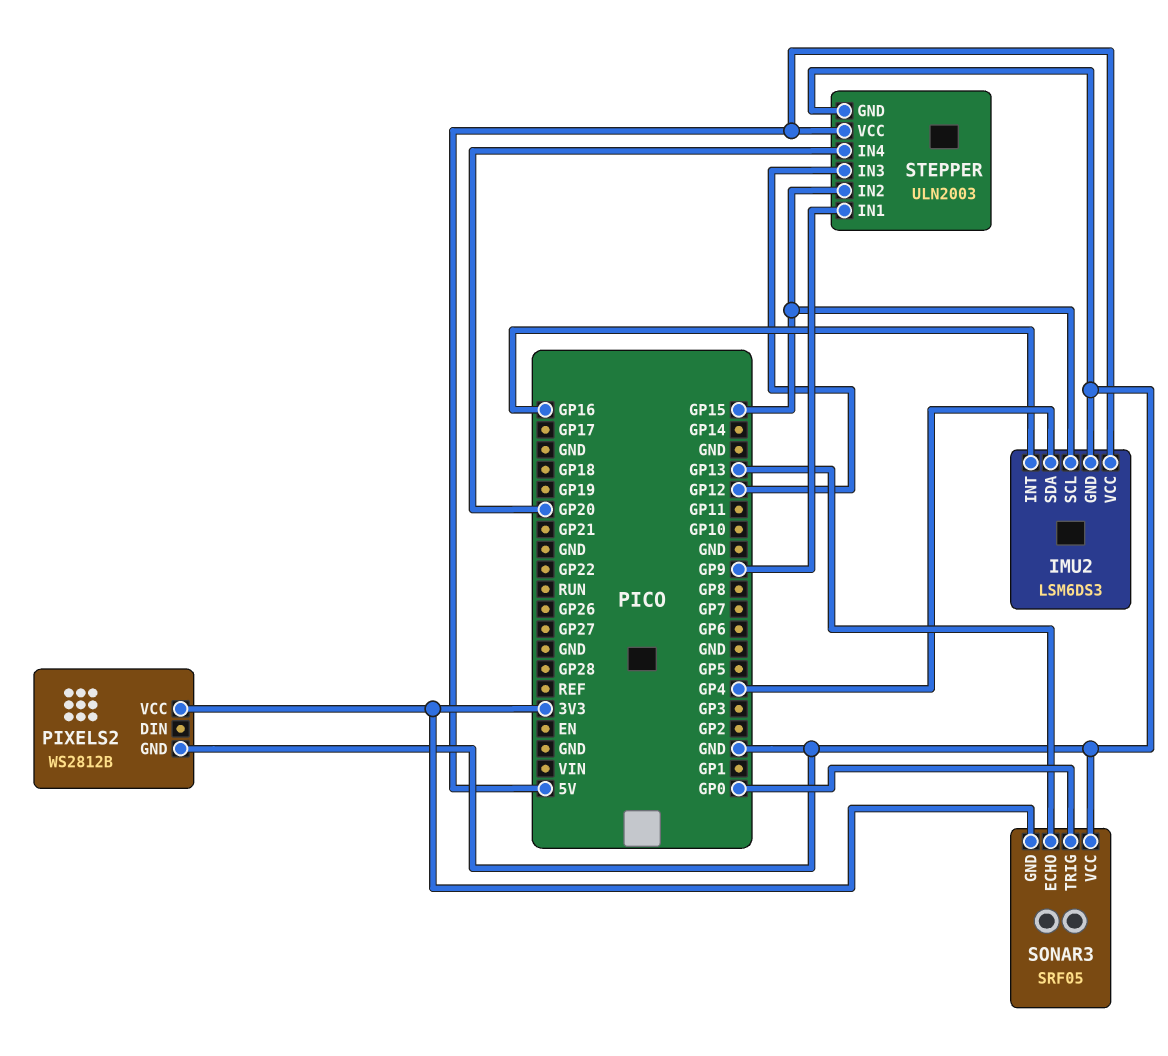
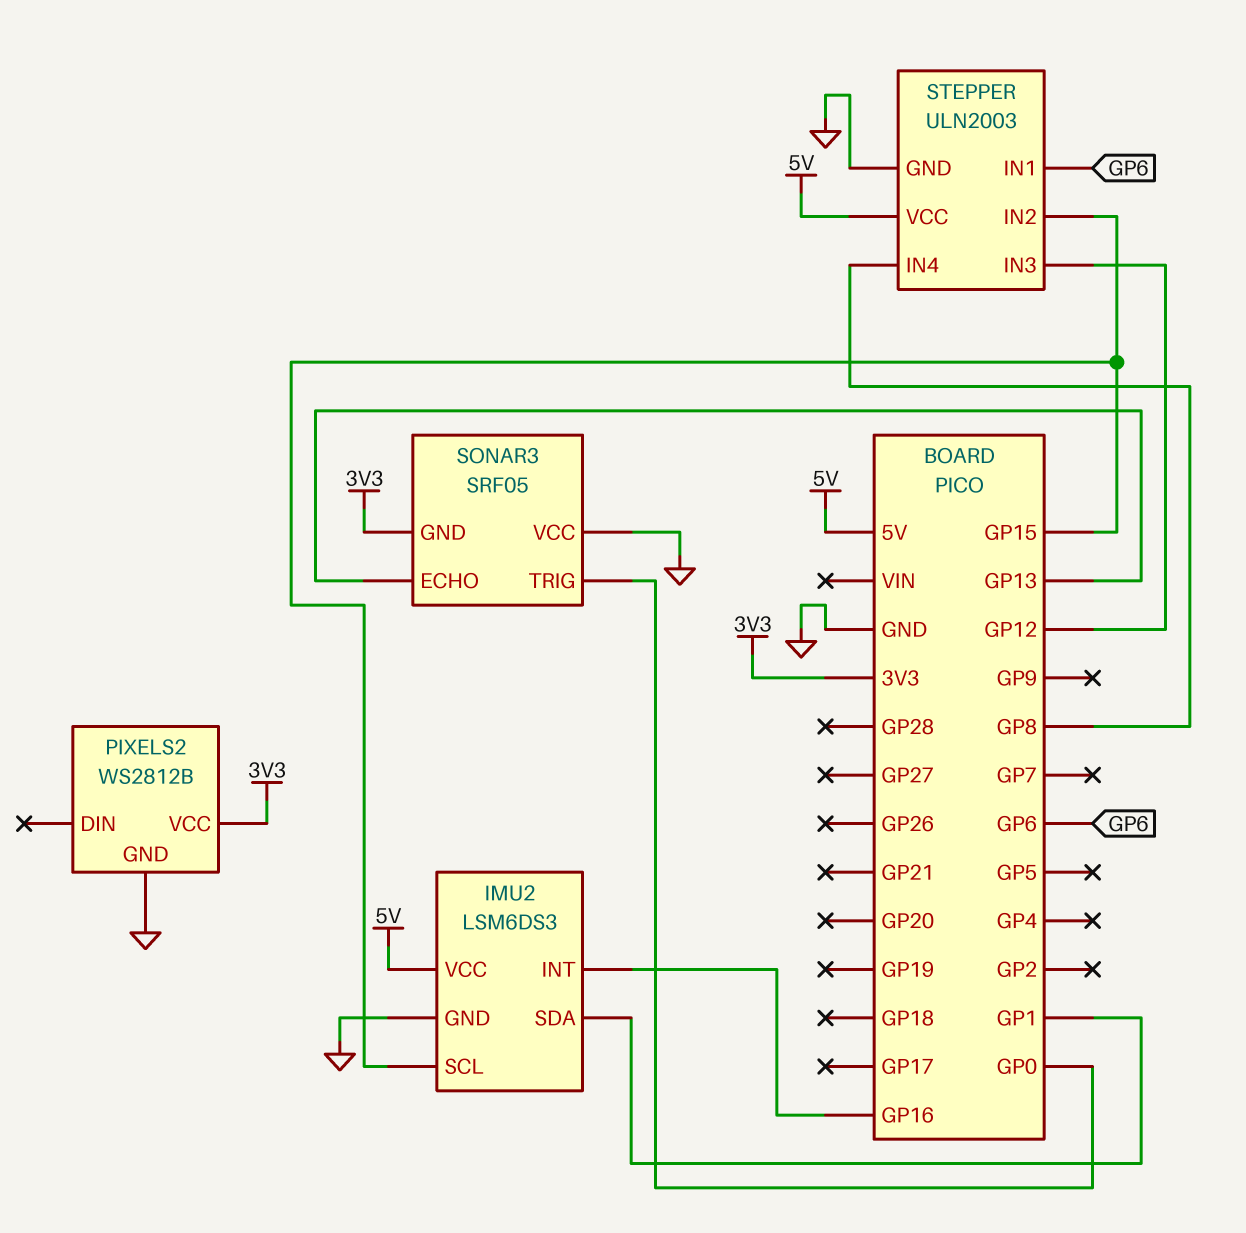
IMU2 pin SDA: GP4 -> GP1
STEPPER pin IN1: GP9 -> GP6
STEPPER pin IN4: GP20 -> GP8

